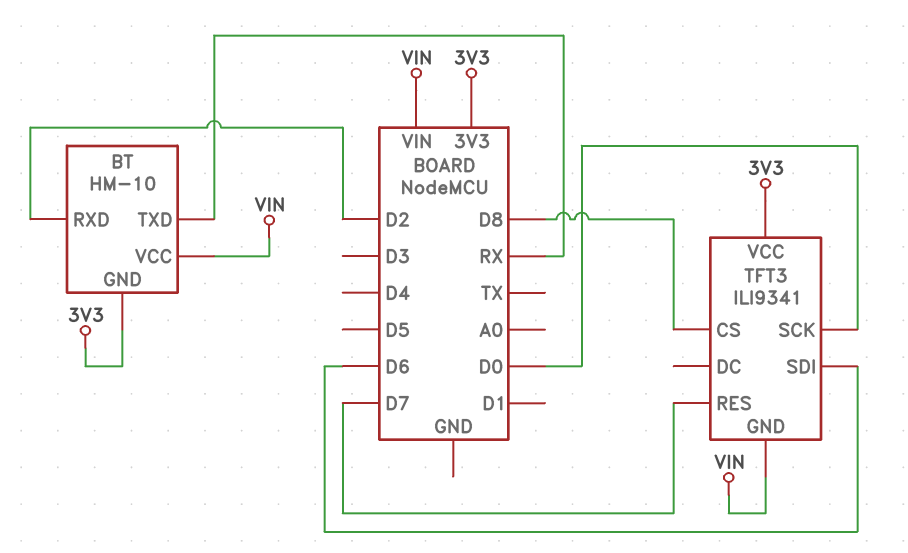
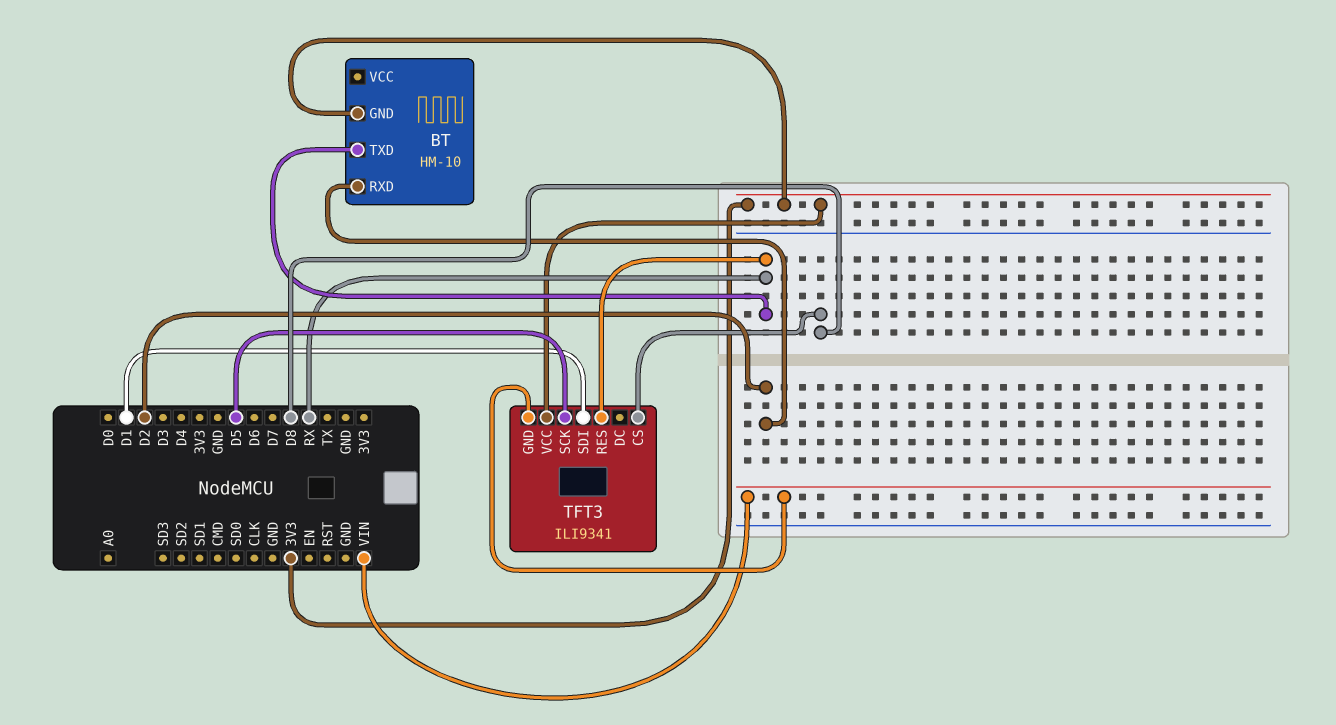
BT pin VCC: VIN -> none
TFT3 pin RES: D7 -> RX
TFT3 pin SCK: D0 -> D5
TFT3 pin SDI: D6 -> D1

